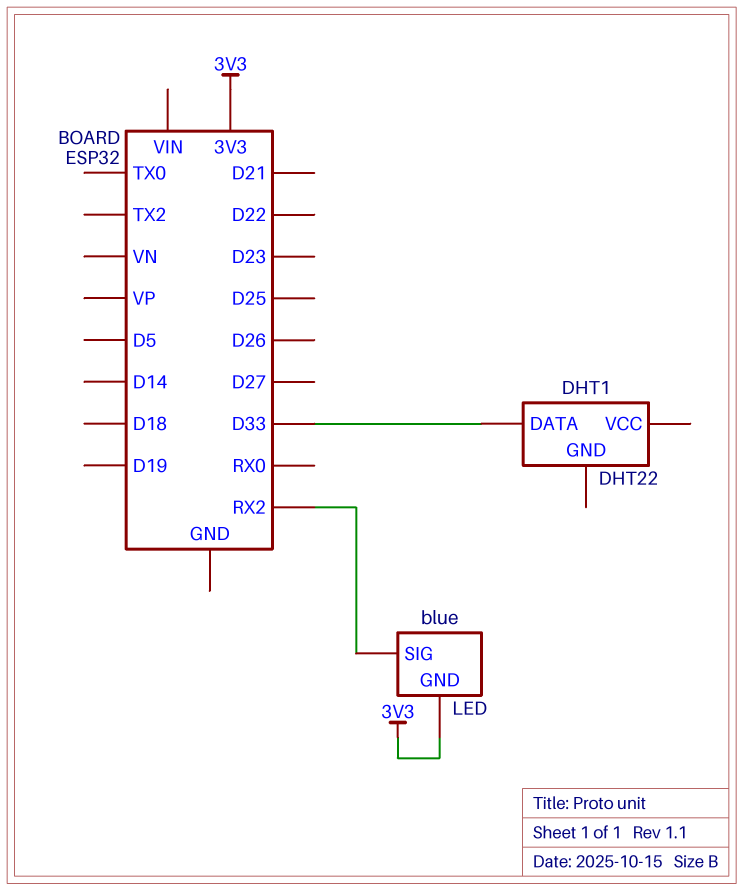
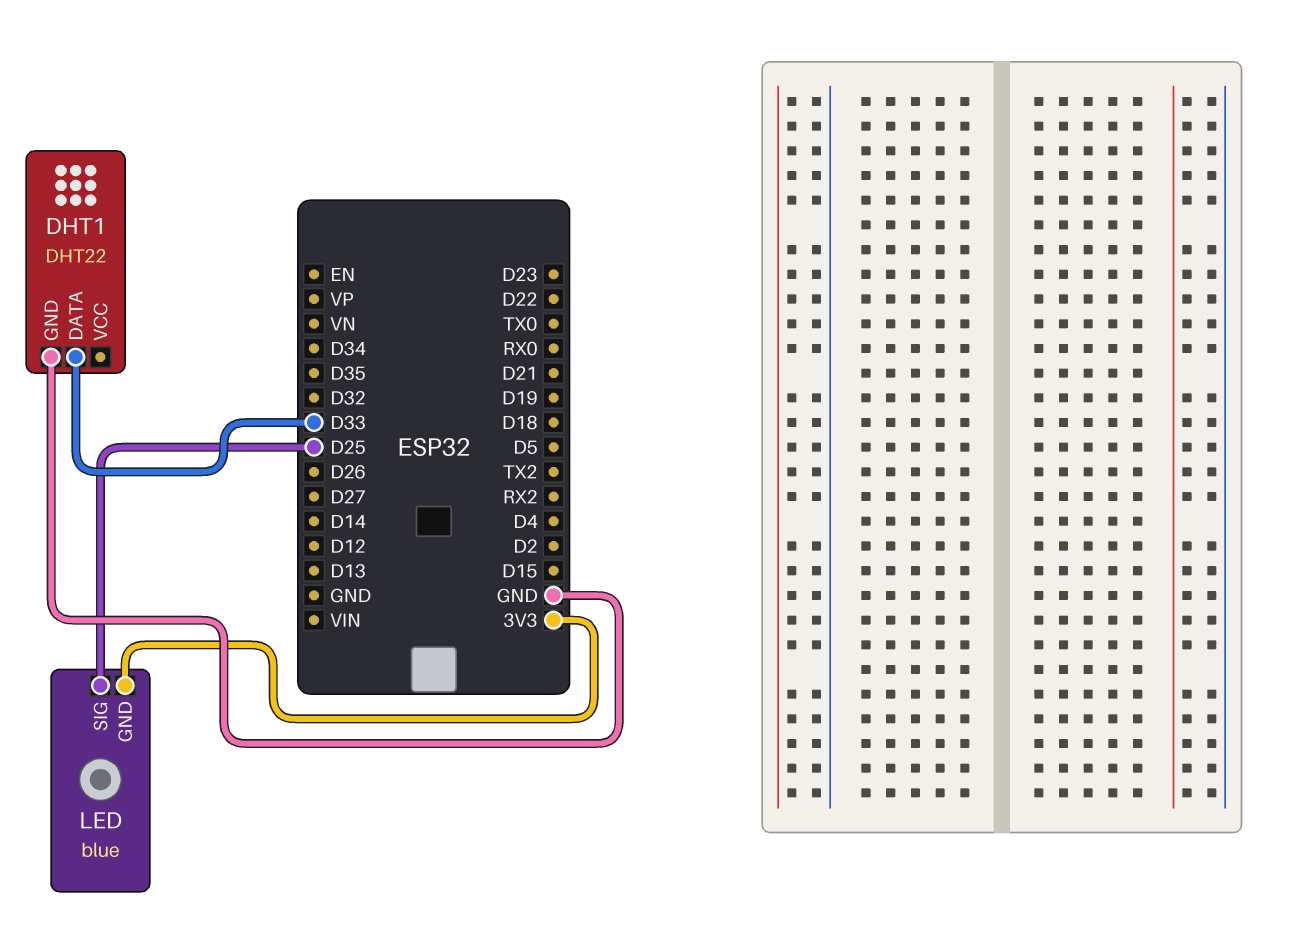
DHT1 pin GND: none -> GND
LED pin SIG: RX2 -> D25

